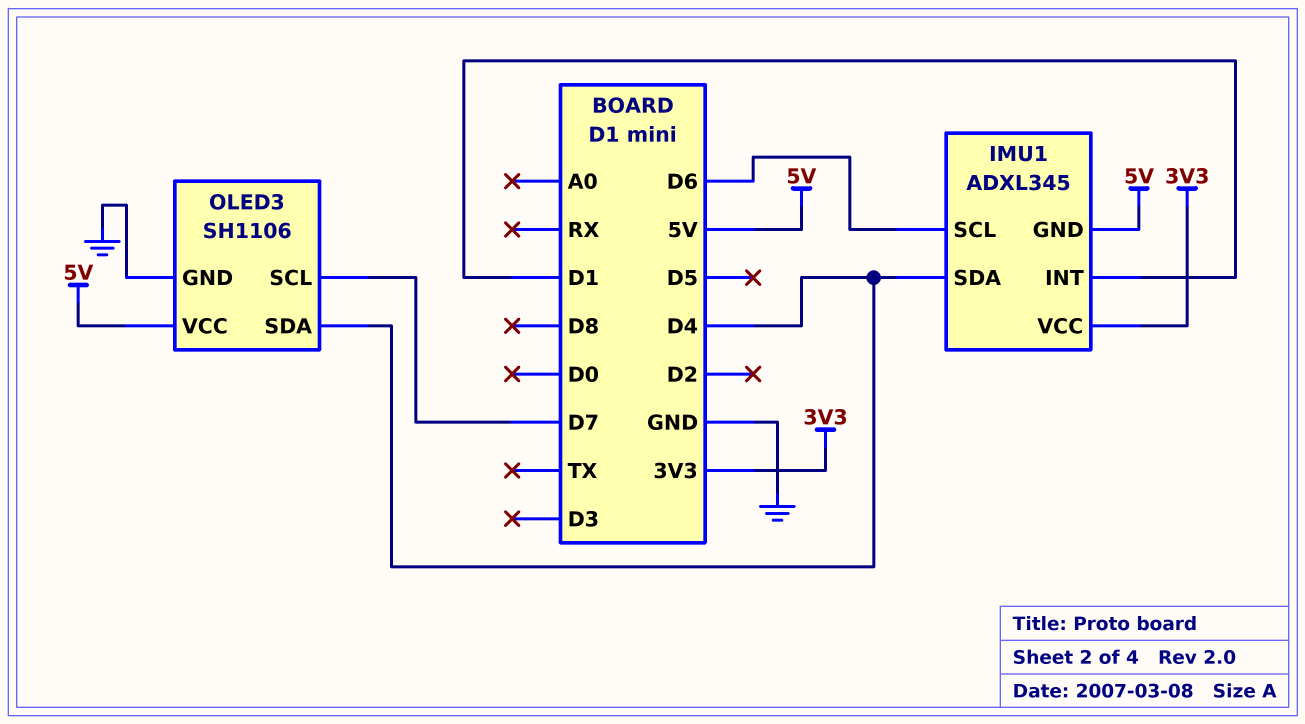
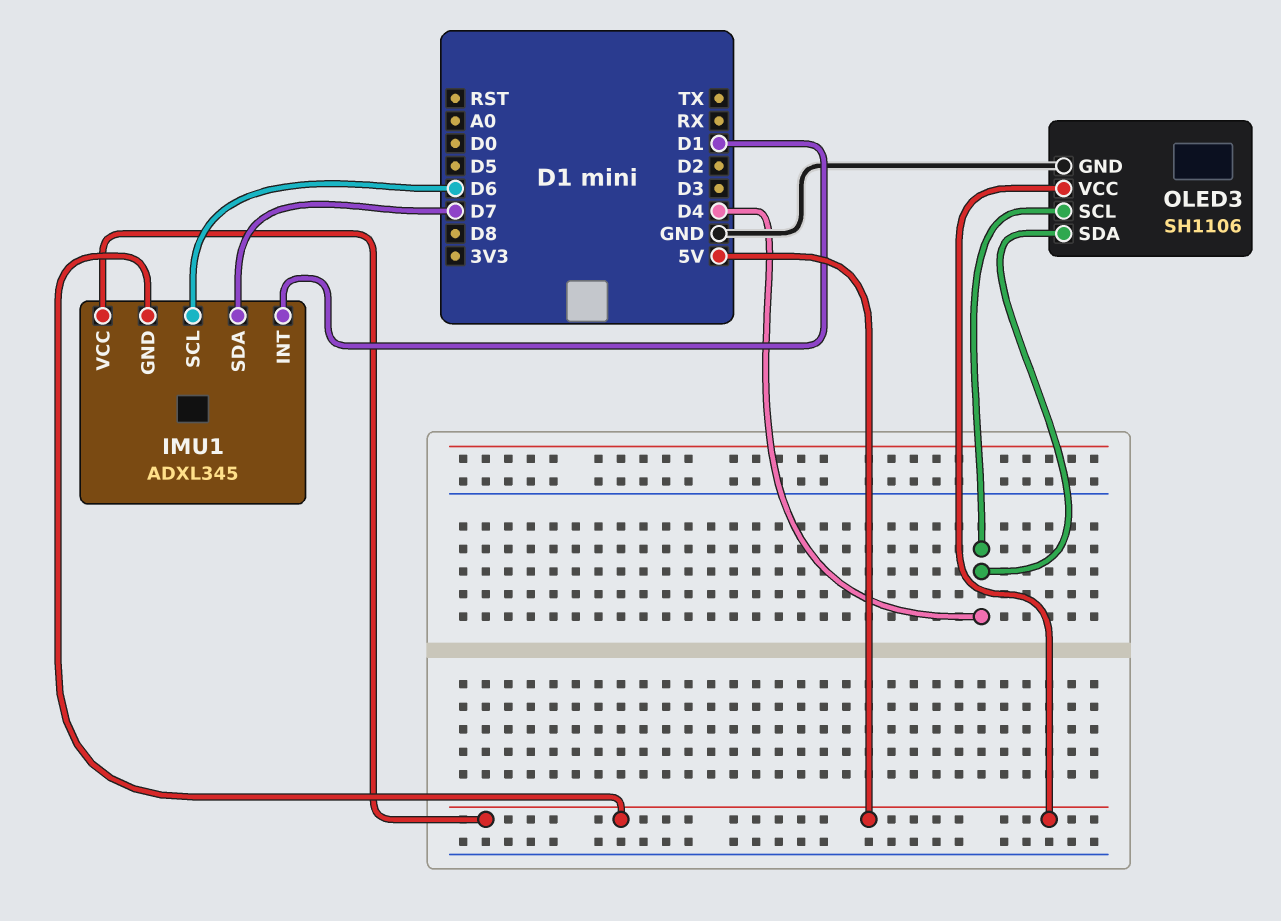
IMU1 pin SDA: D4 -> D7
IMU1 pin VCC: 3V3 -> 5V
OLED3 pin SCL: D7 -> D4

